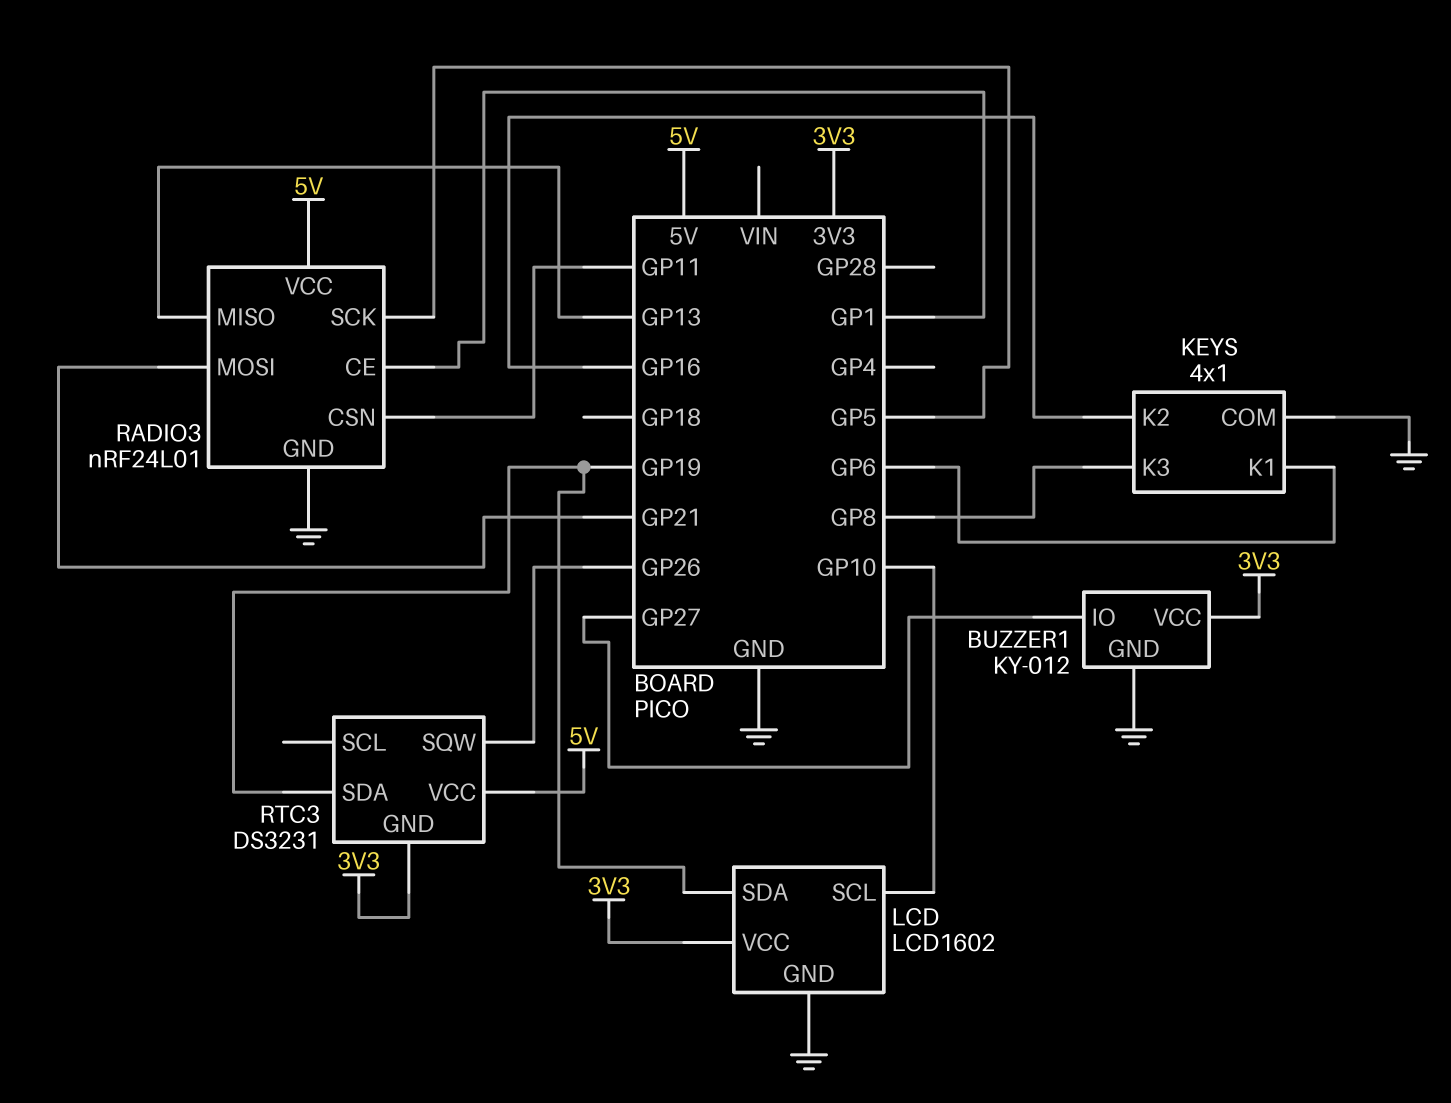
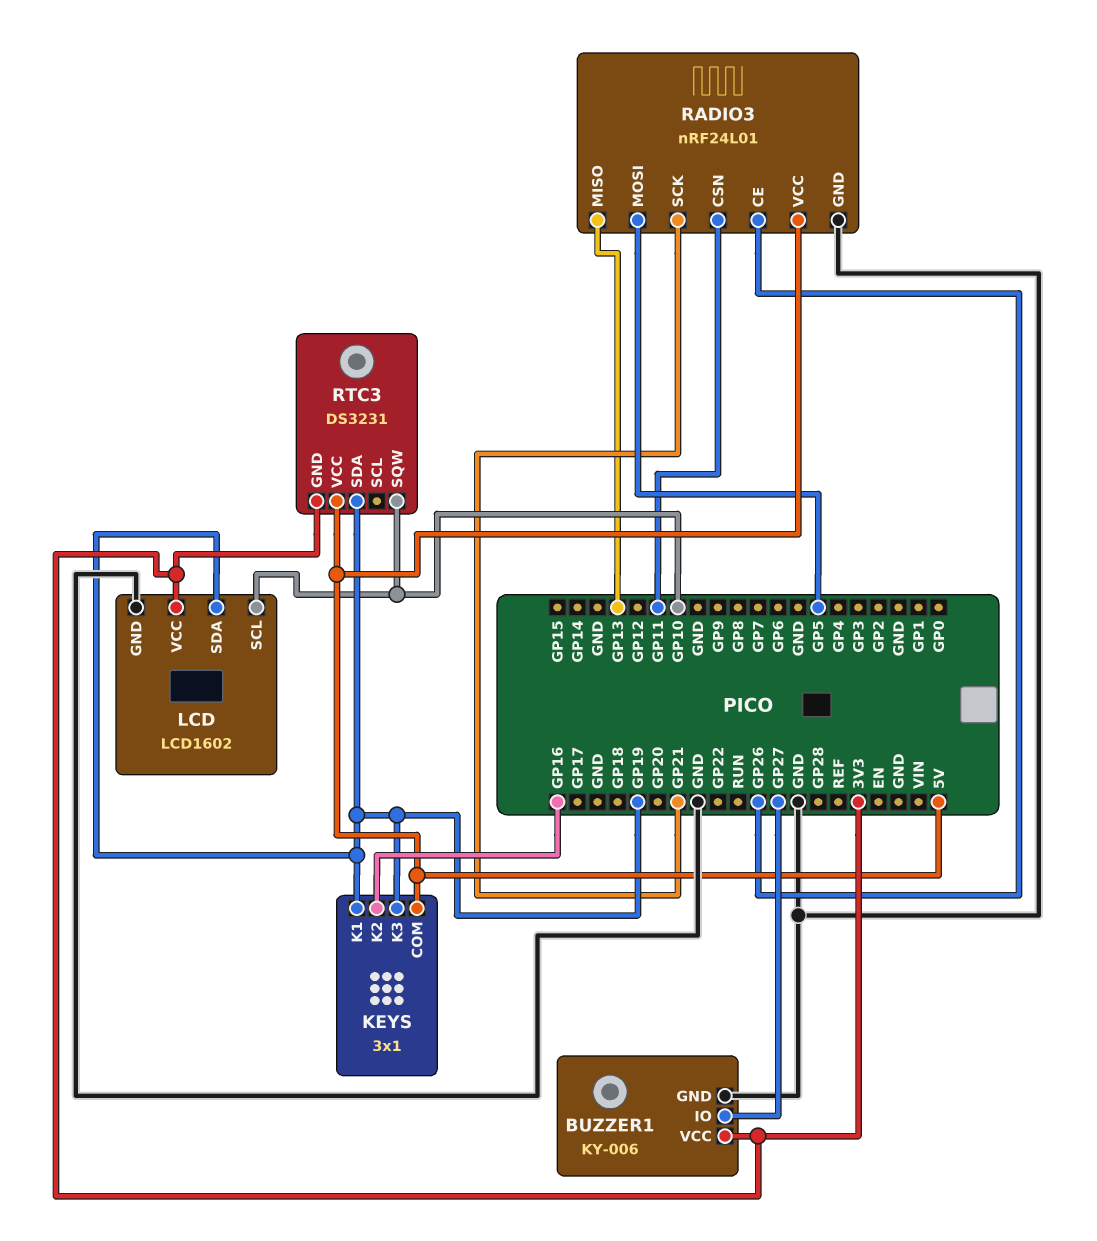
BUZZER1: KY-012 -> KY-006
KEYS: 4x1 -> 3x1
KEYS pin COM: GND -> 5V
KEYS pin K1: GP6 -> GP19
KEYS pin K3: GP8 -> GP19
RADIO3 pin CE: GP1 -> GP26
RADIO3 pin MOSI: GP21 -> GP5
RADIO3 pin SCK: GP5 -> GP21
RTC3 pin SQW: GP26 -> GP10

